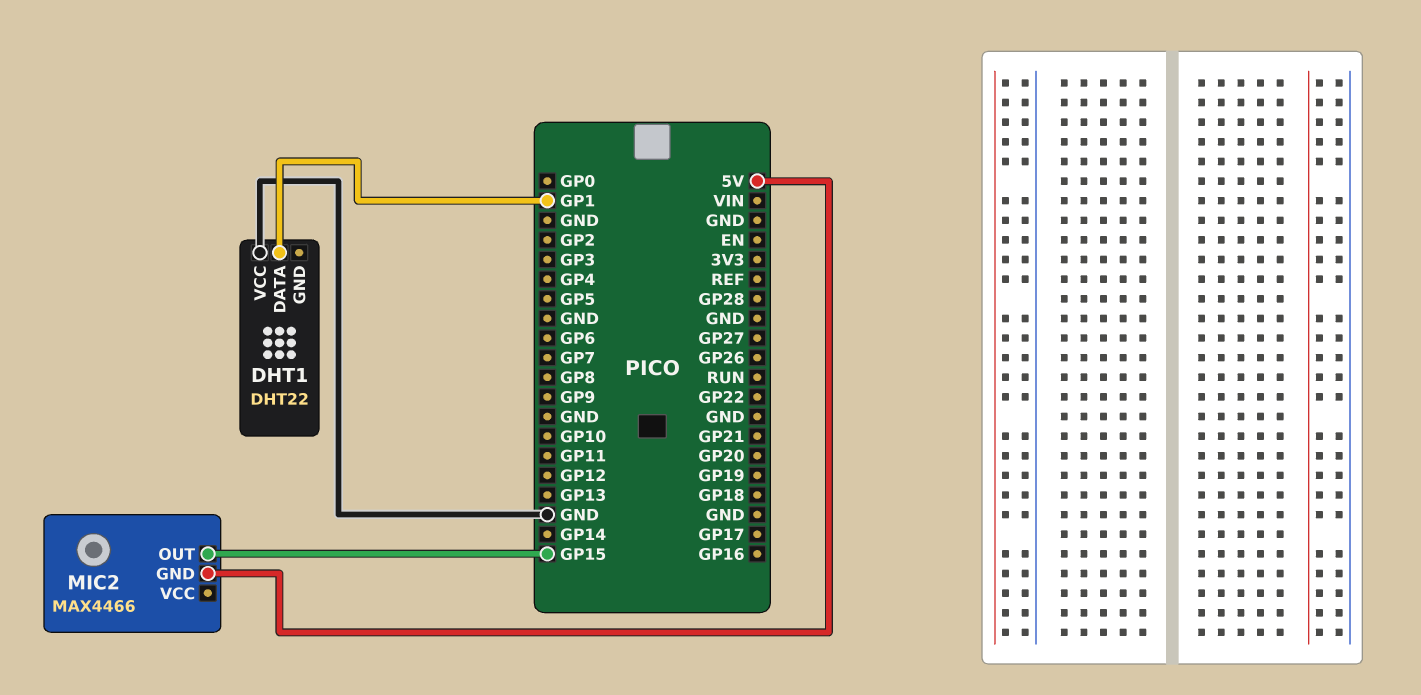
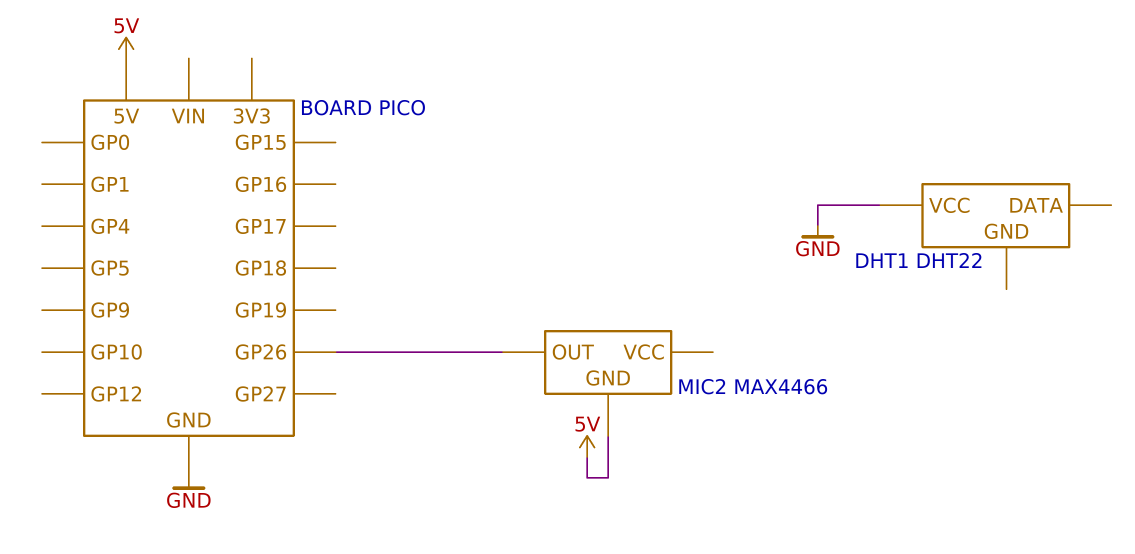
DHT1 pin DATA: GP1 -> none
MIC2 pin OUT: GP15 -> GP26

